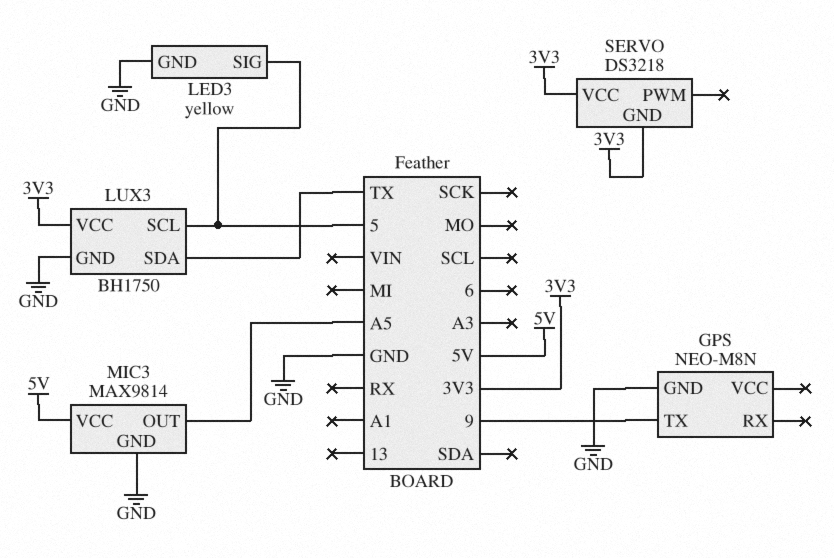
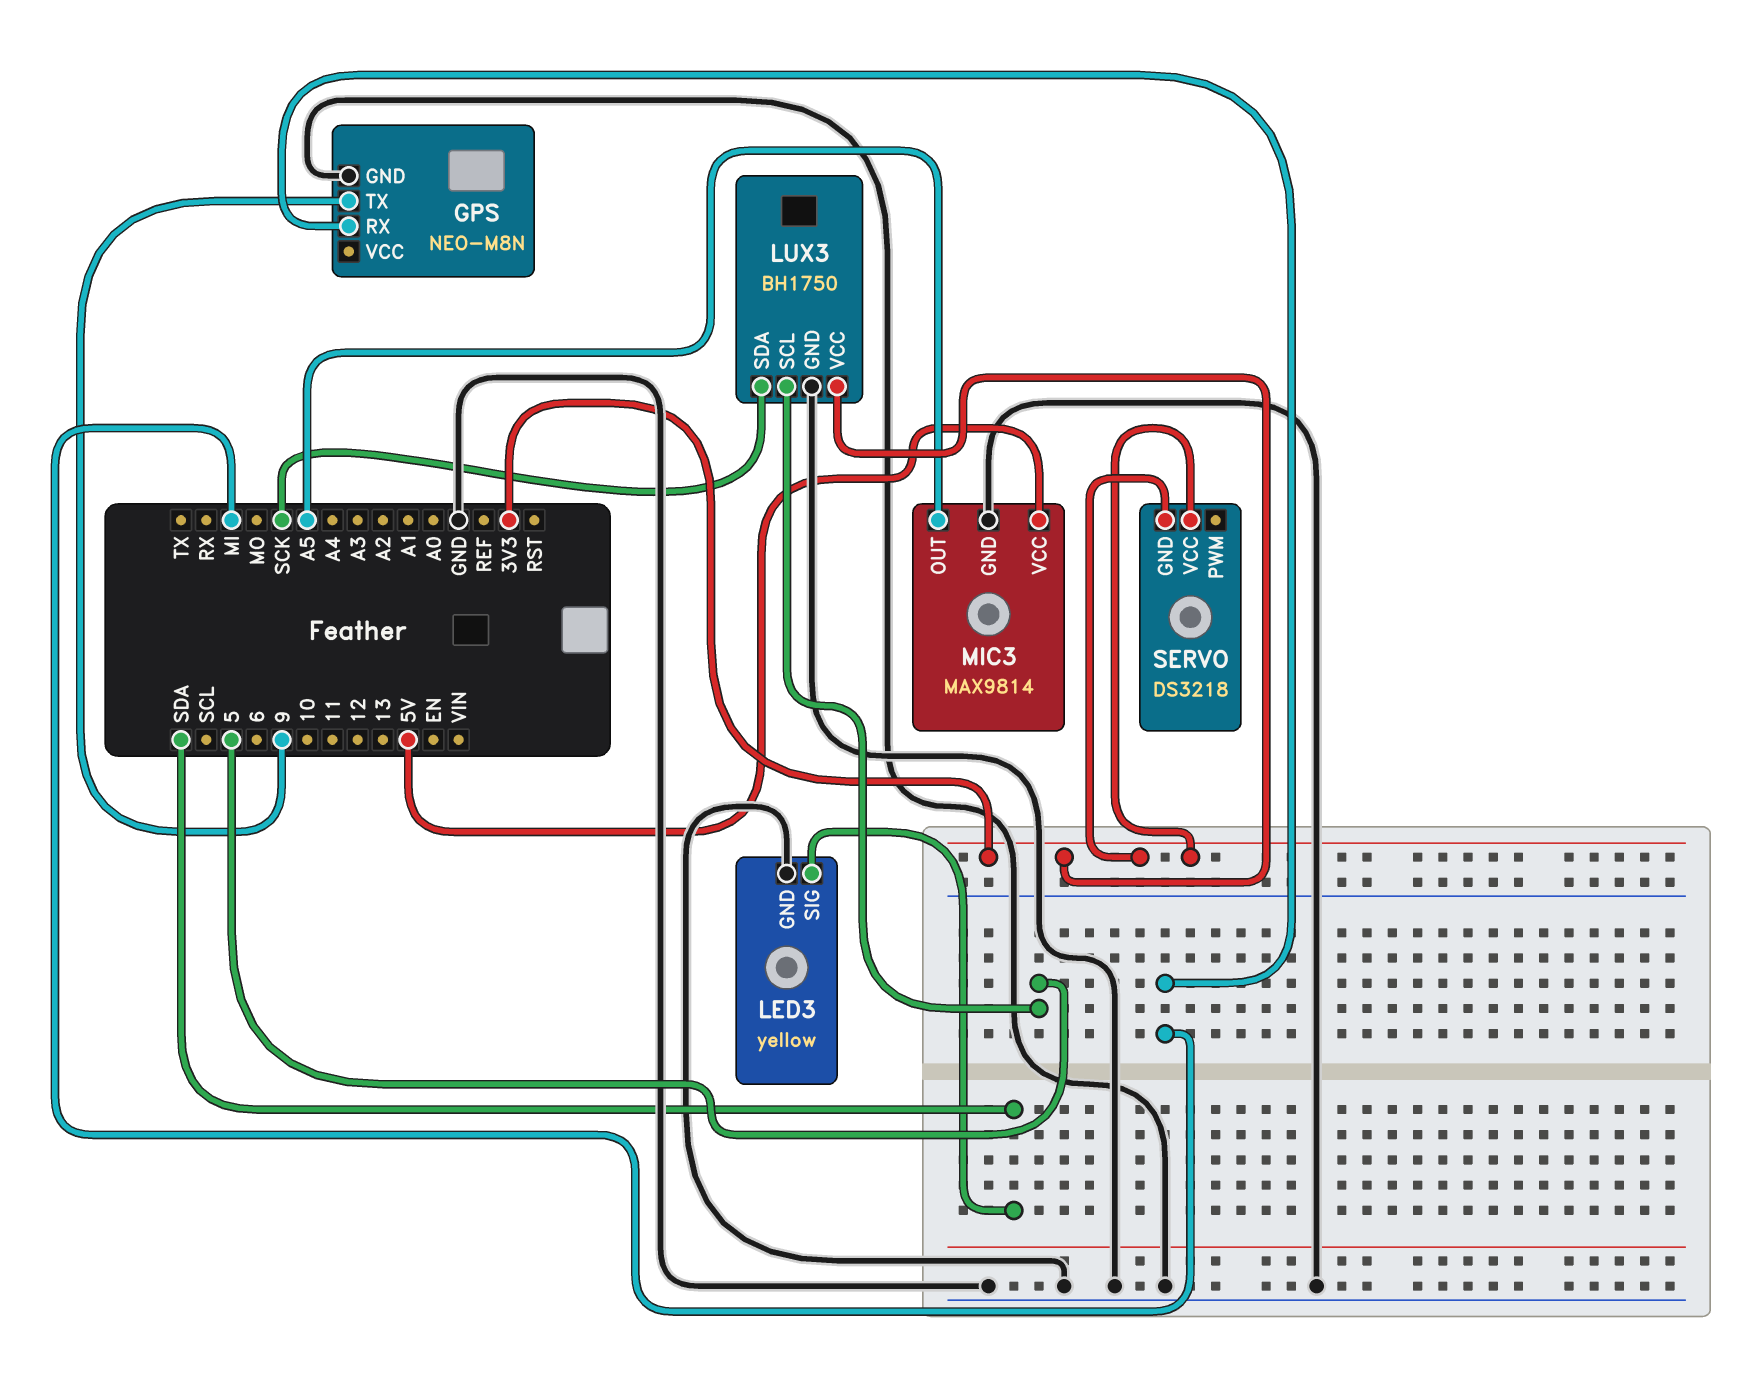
GPS pin RX: none -> MI
LED3 pin SIG: 5 -> SDA
LUX3 pin SDA: TX -> SCK

